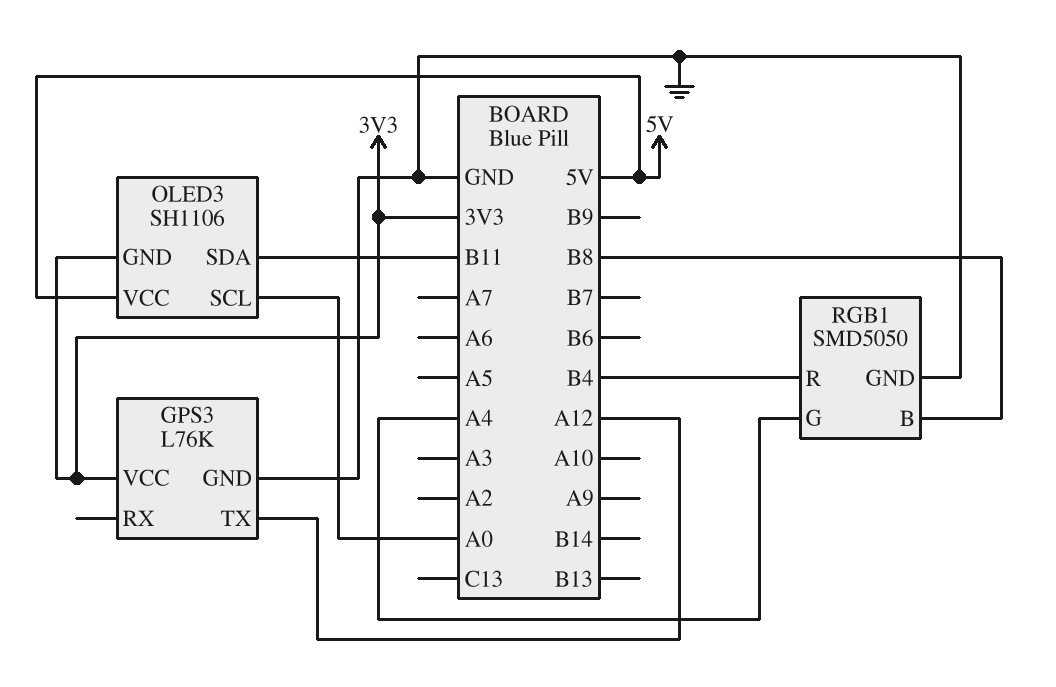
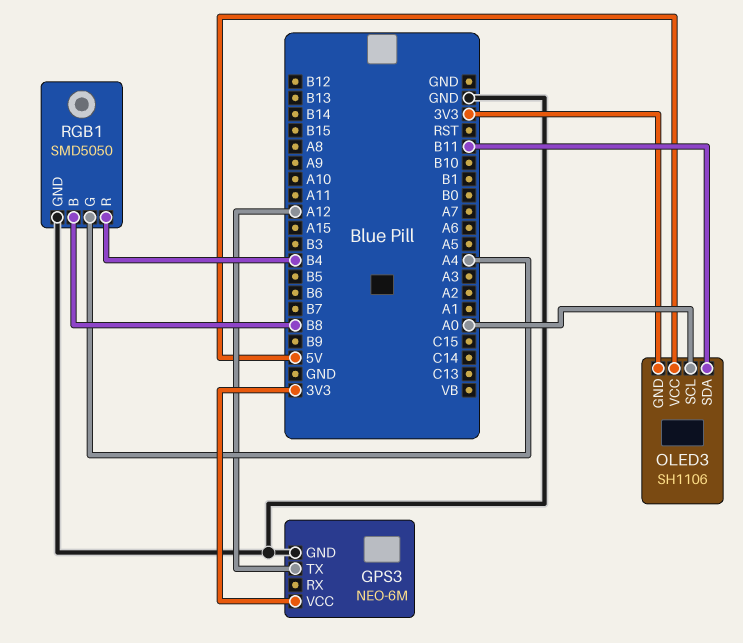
GPS3: L76K -> NEO-6M

